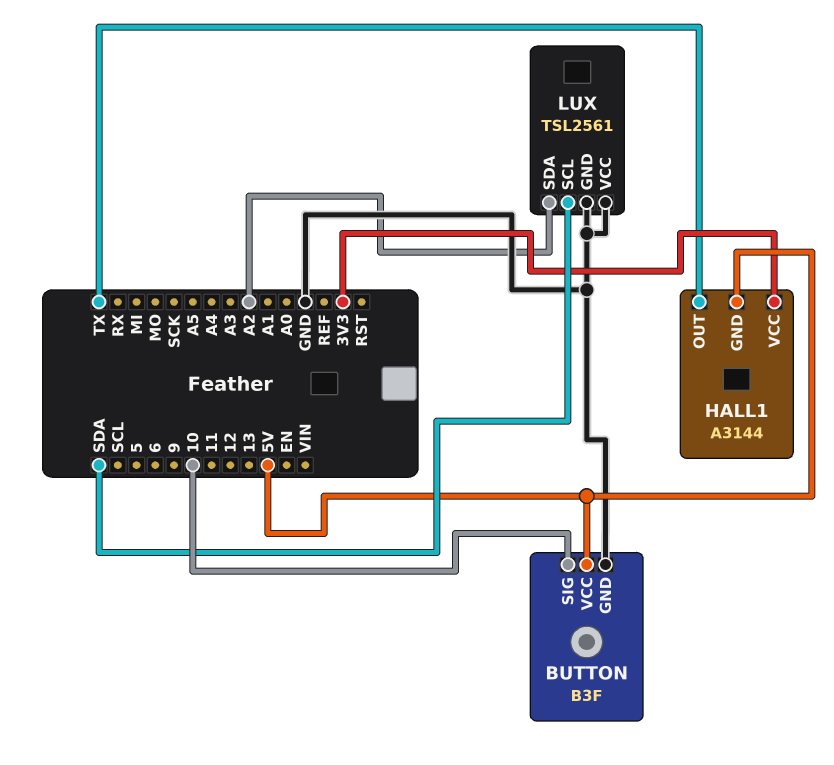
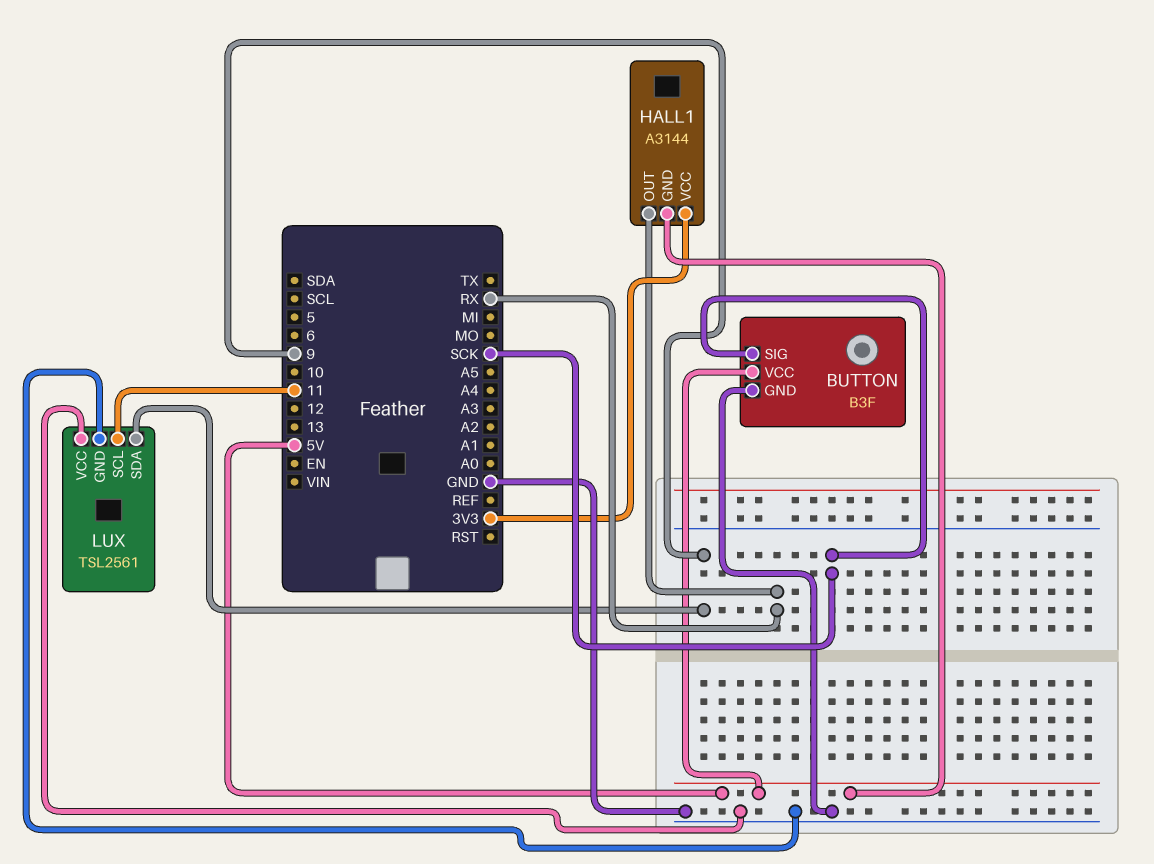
BUTTON pin SIG: 10 -> SCK
HALL1 pin OUT: TX -> RX
LUX pin SCL: SDA -> 11
LUX pin SDA: A2 -> 9

